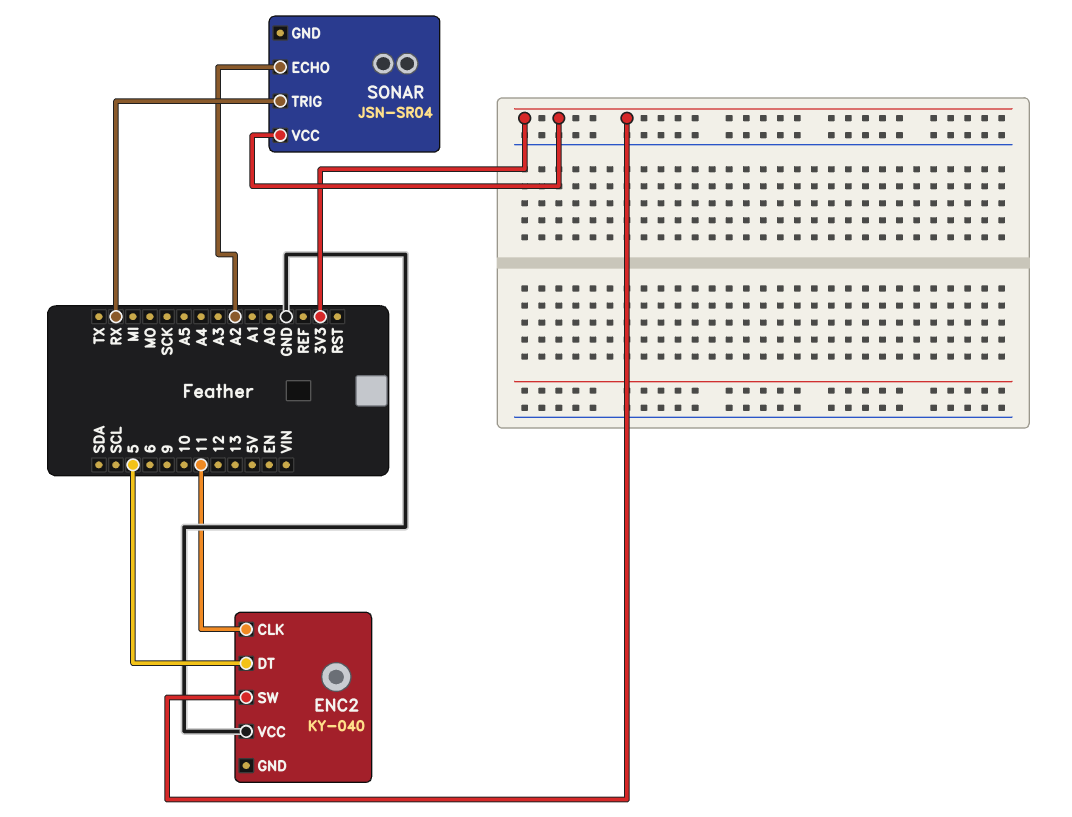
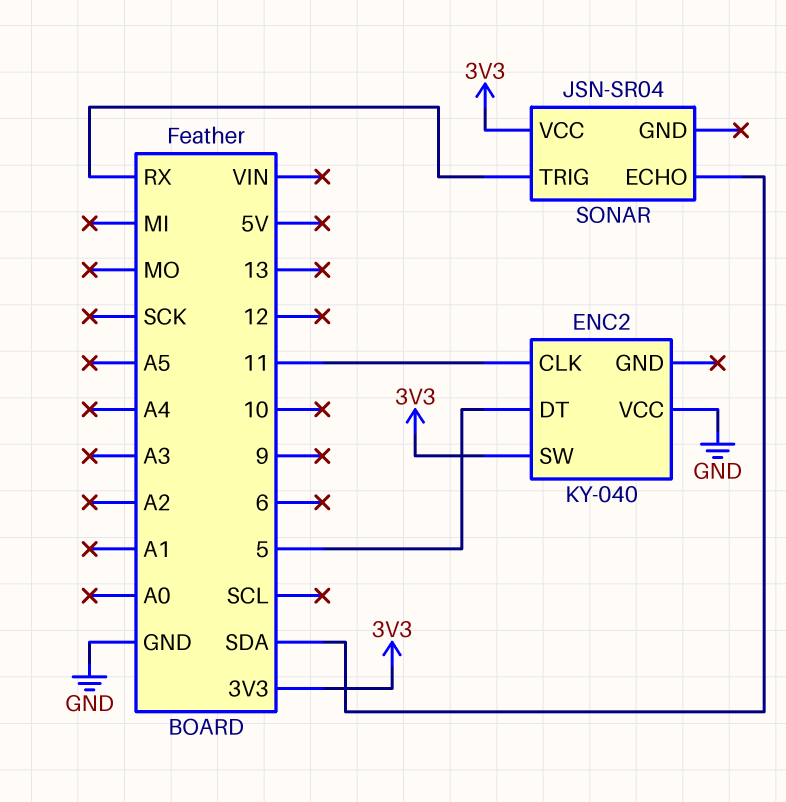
SONAR pin ECHO: A2 -> SDA

